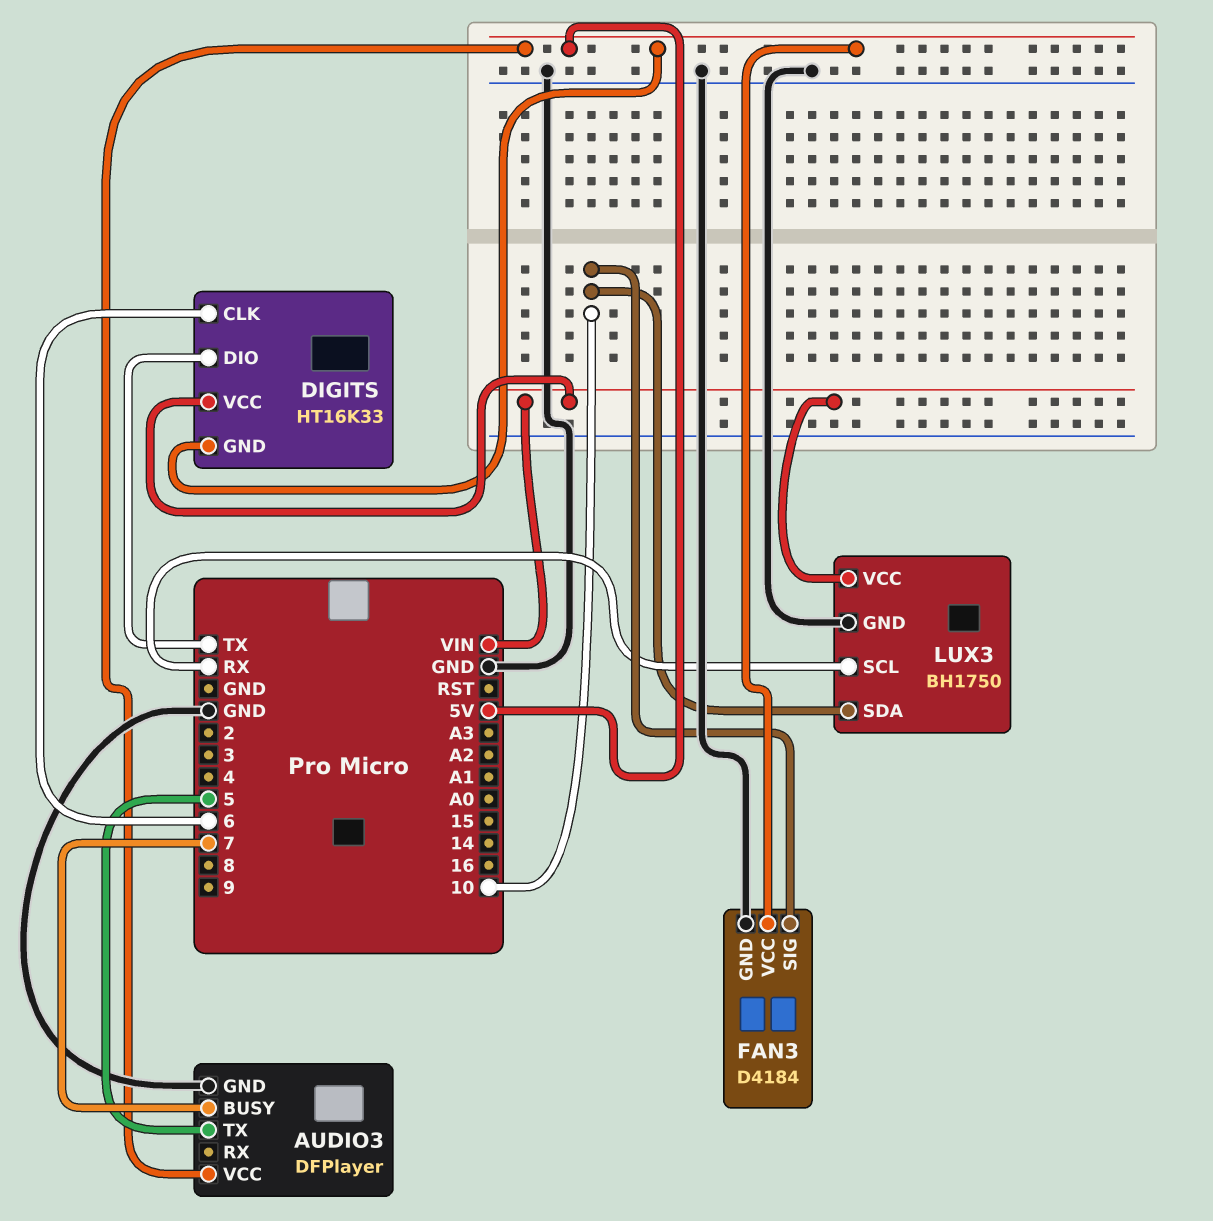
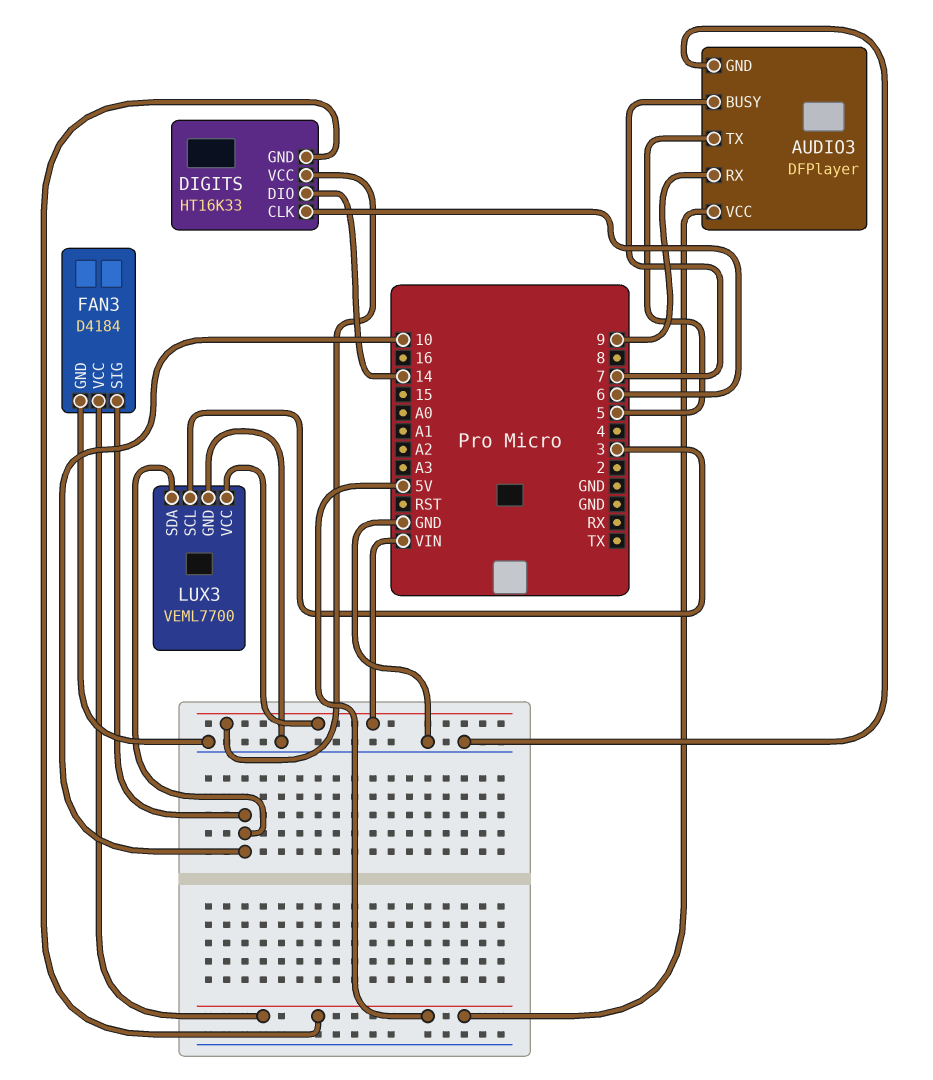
AUDIO3 pin RX: none -> 9
DIGITS pin DIO: TX -> 14
LUX3: BH1750 -> VEML7700
LUX3 pin SCL: RX -> 3

